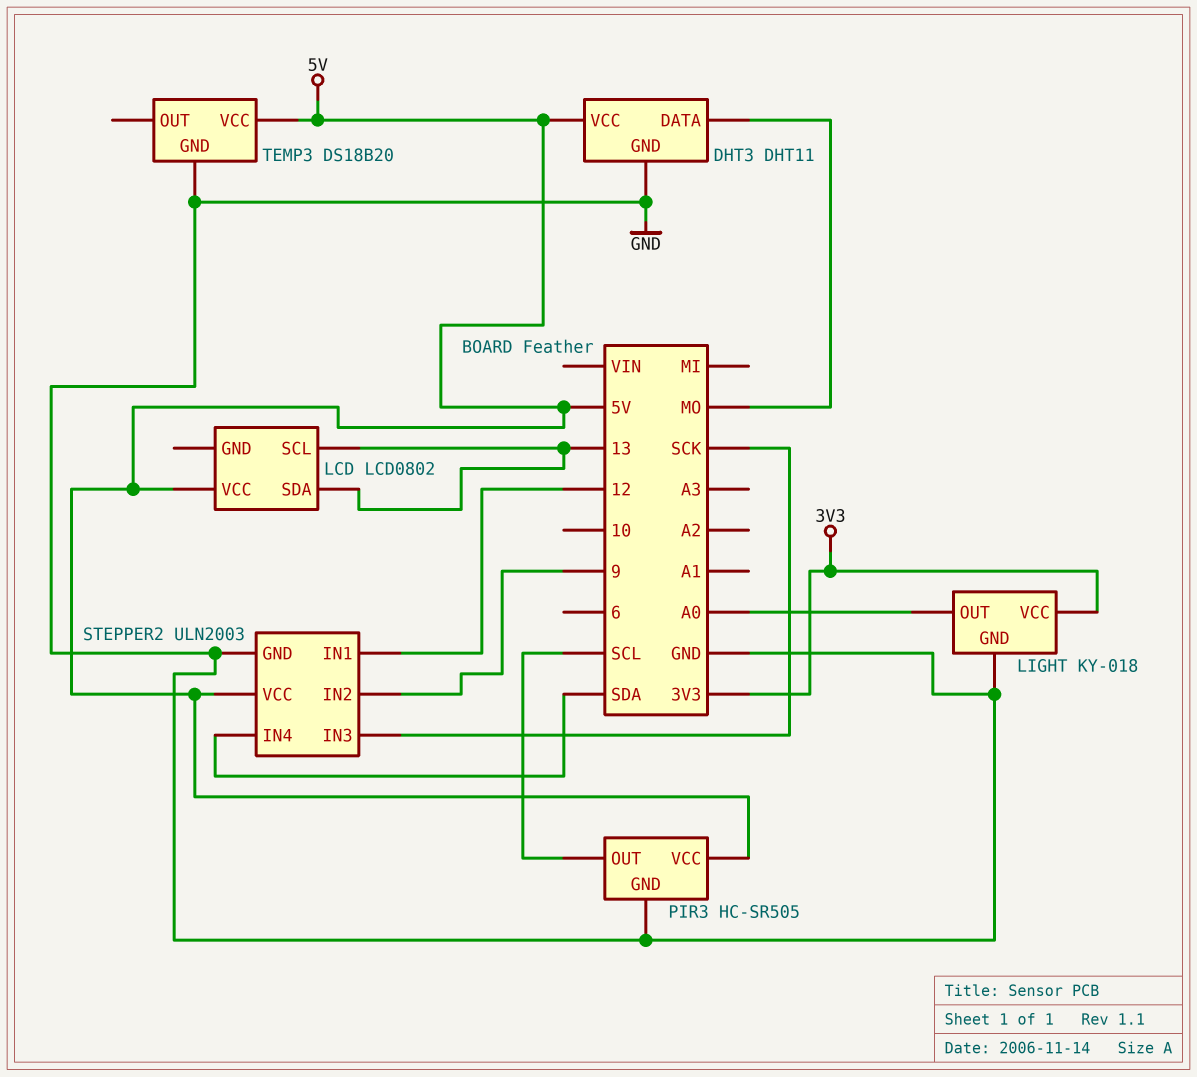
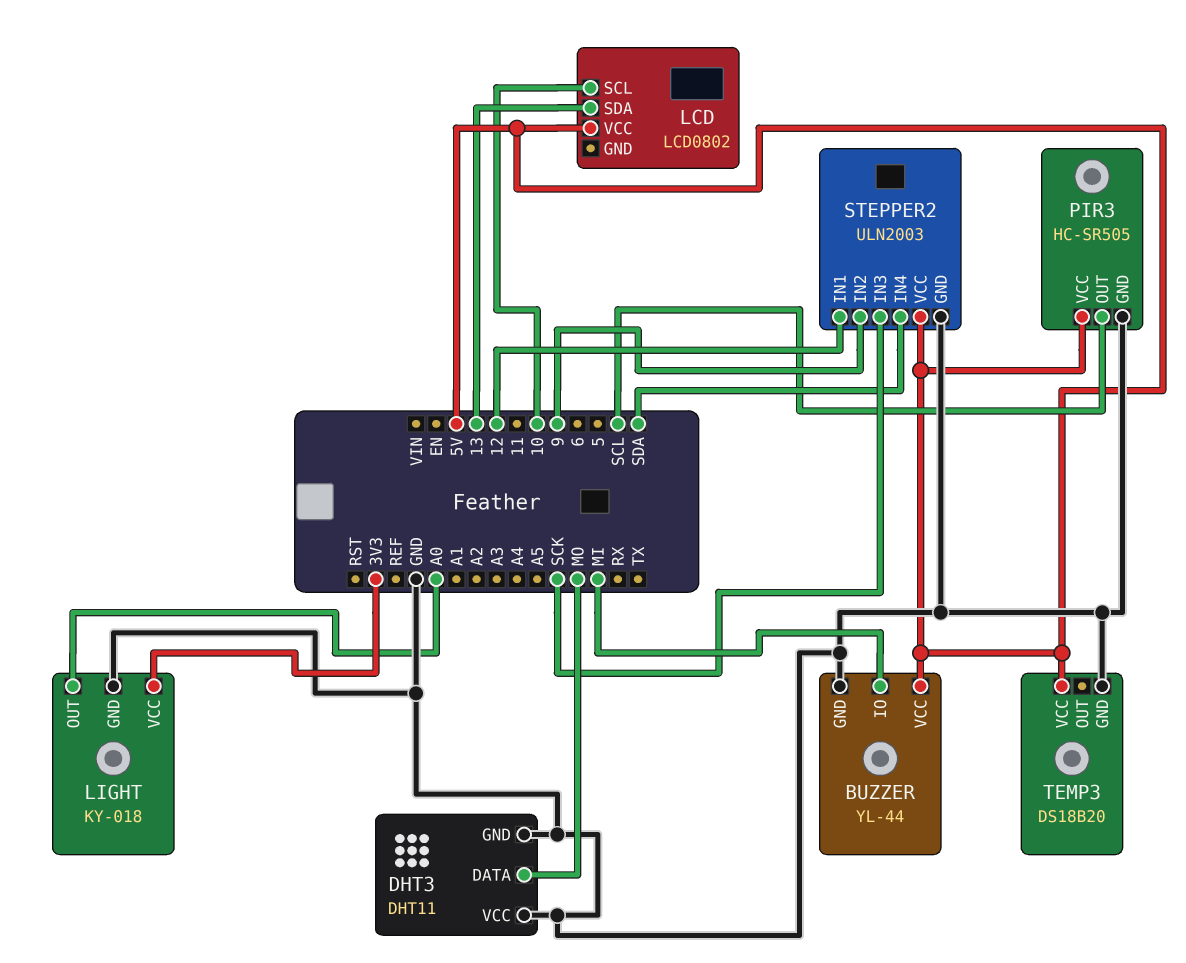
BUZZER: none -> YL-44
BUZZER pin GND: none -> GND
BUZZER pin IO: none -> MI
BUZZER pin VCC: none -> 5V
DHT3 pin VCC: 5V -> GND
LCD pin SCL: 13 -> 10

